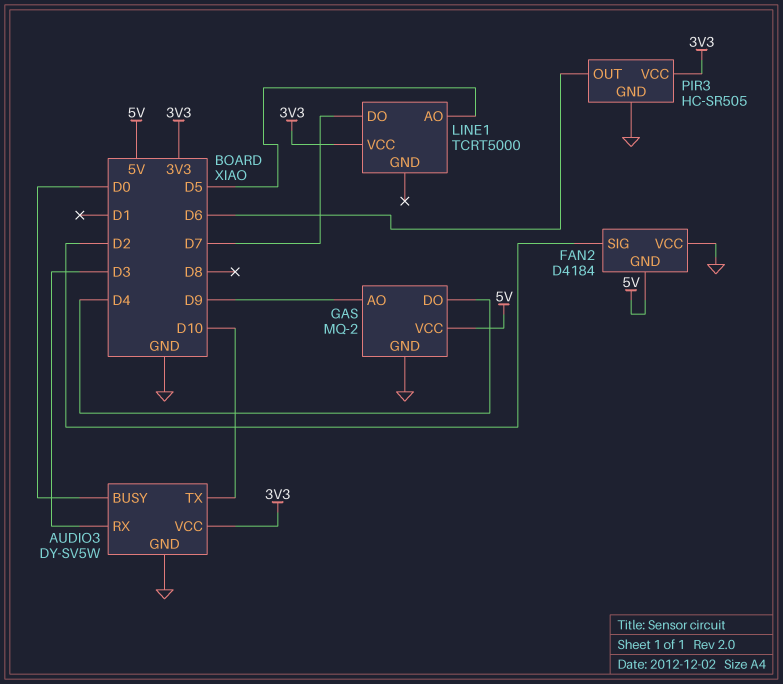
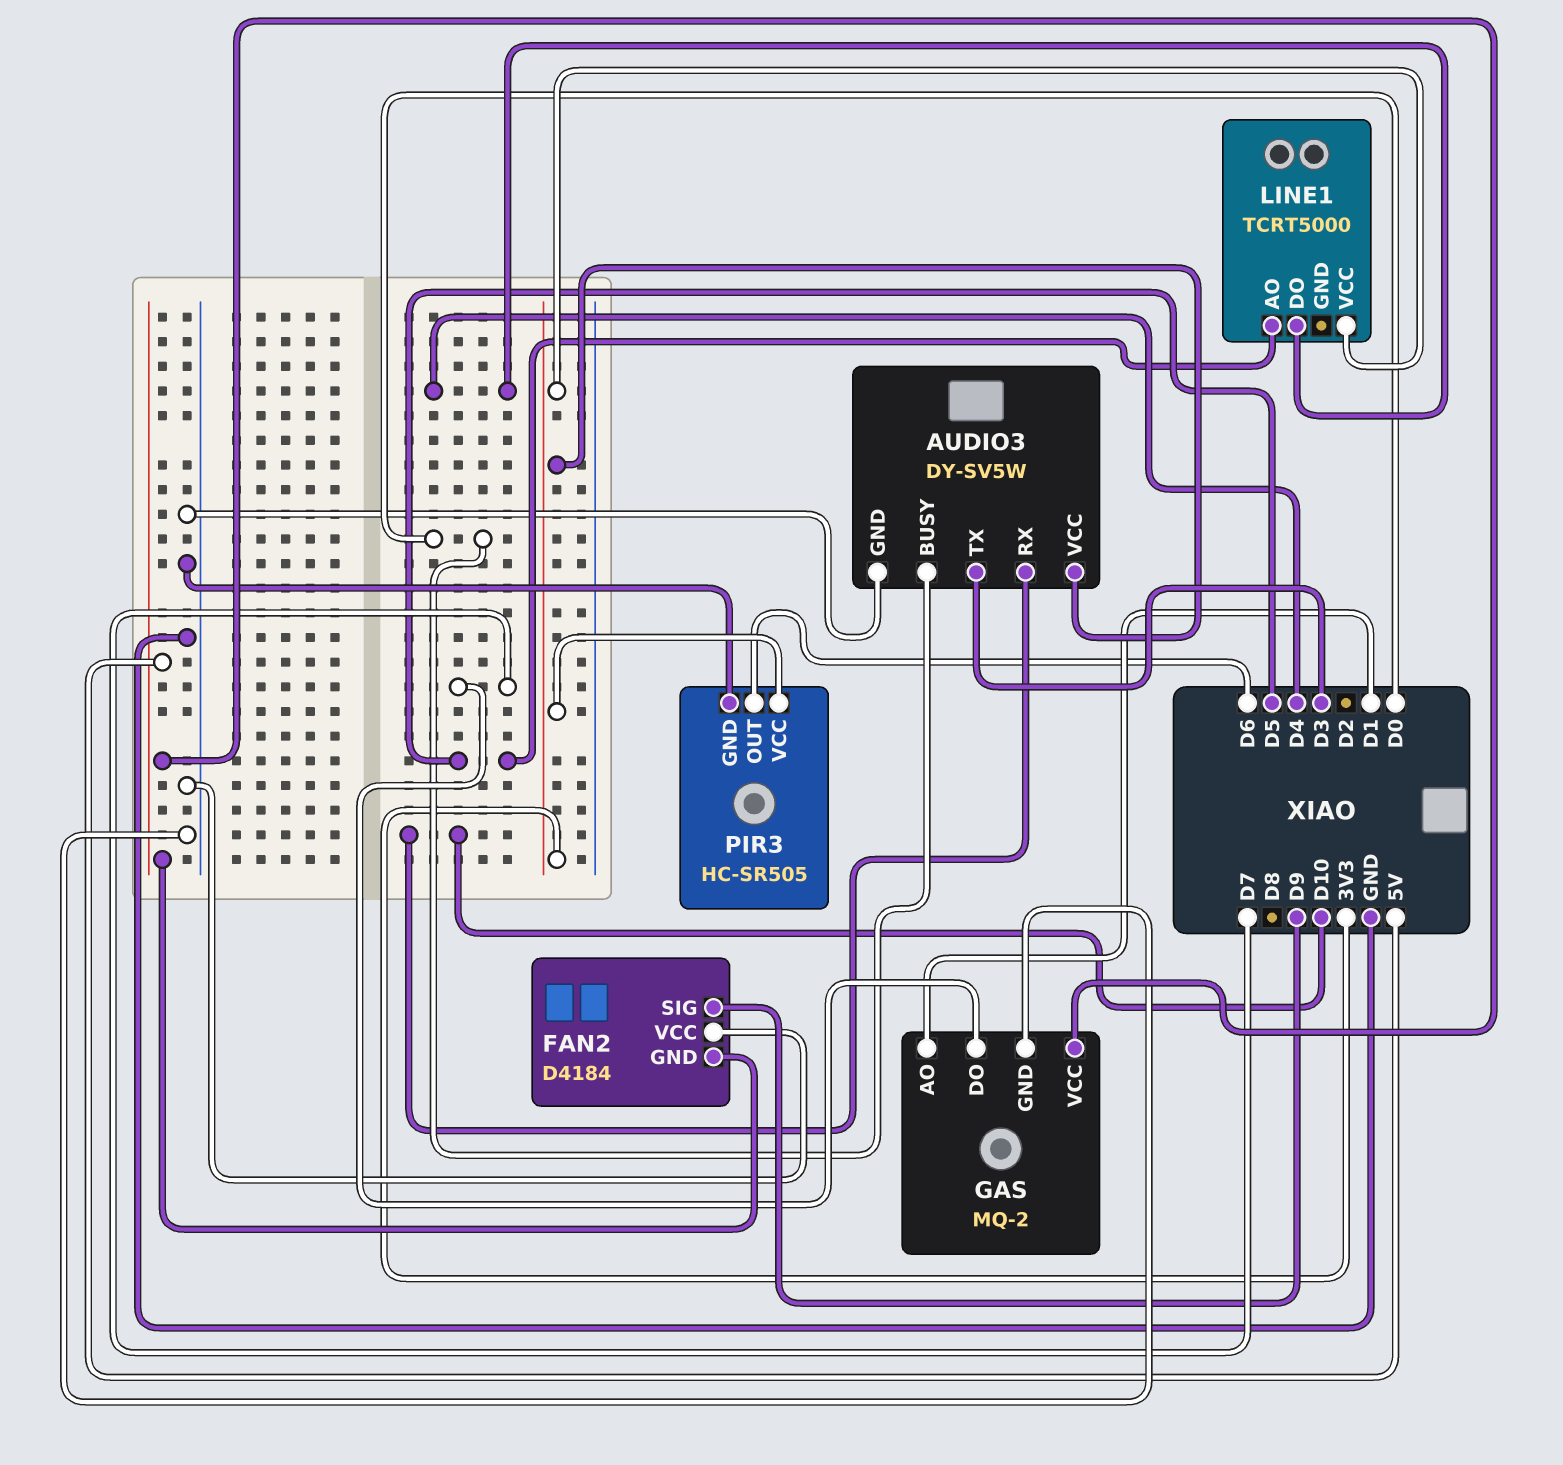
AUDIO3 pin RX: D3 -> D10
AUDIO3 pin TX: D10 -> D3
FAN2 pin SIG: D2 -> D9
GAS pin AO: D9 -> D1
GAS pin DO: D4 -> D7
LINE1 pin DO: D7 -> D4

